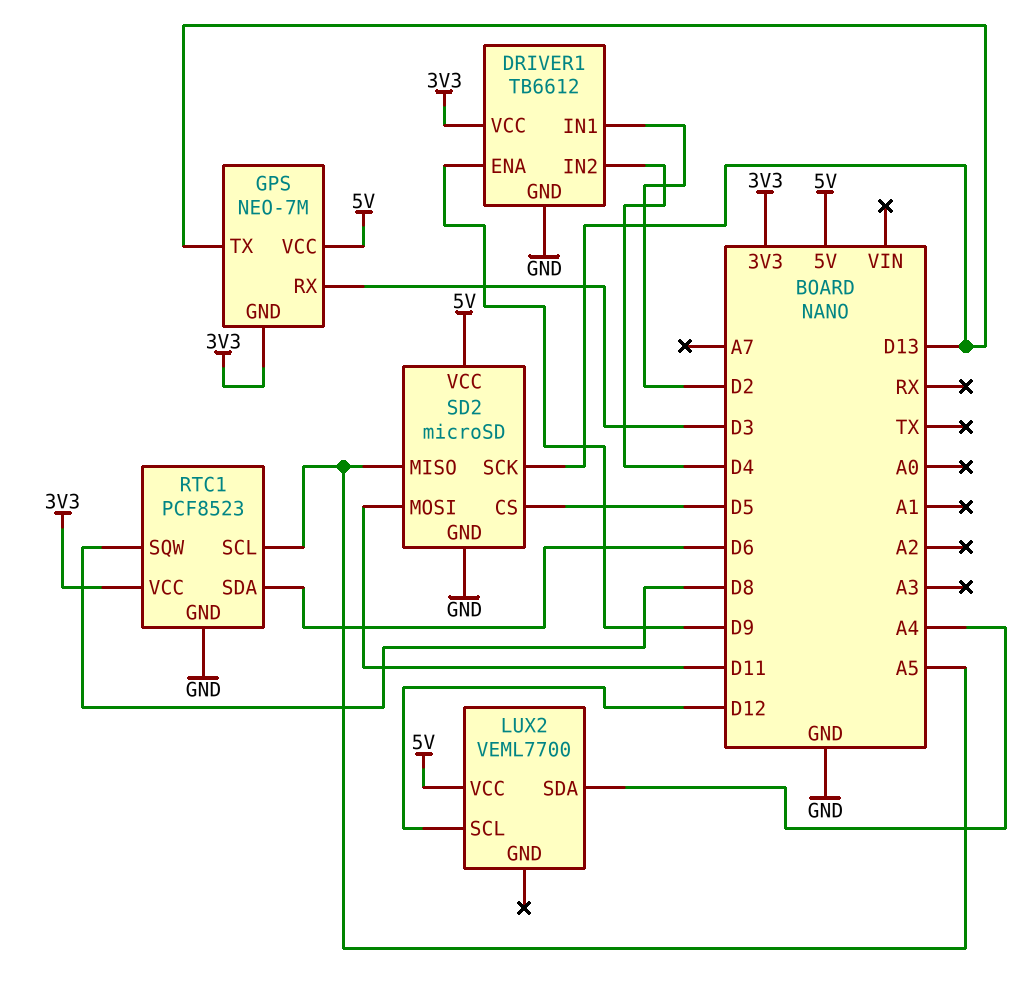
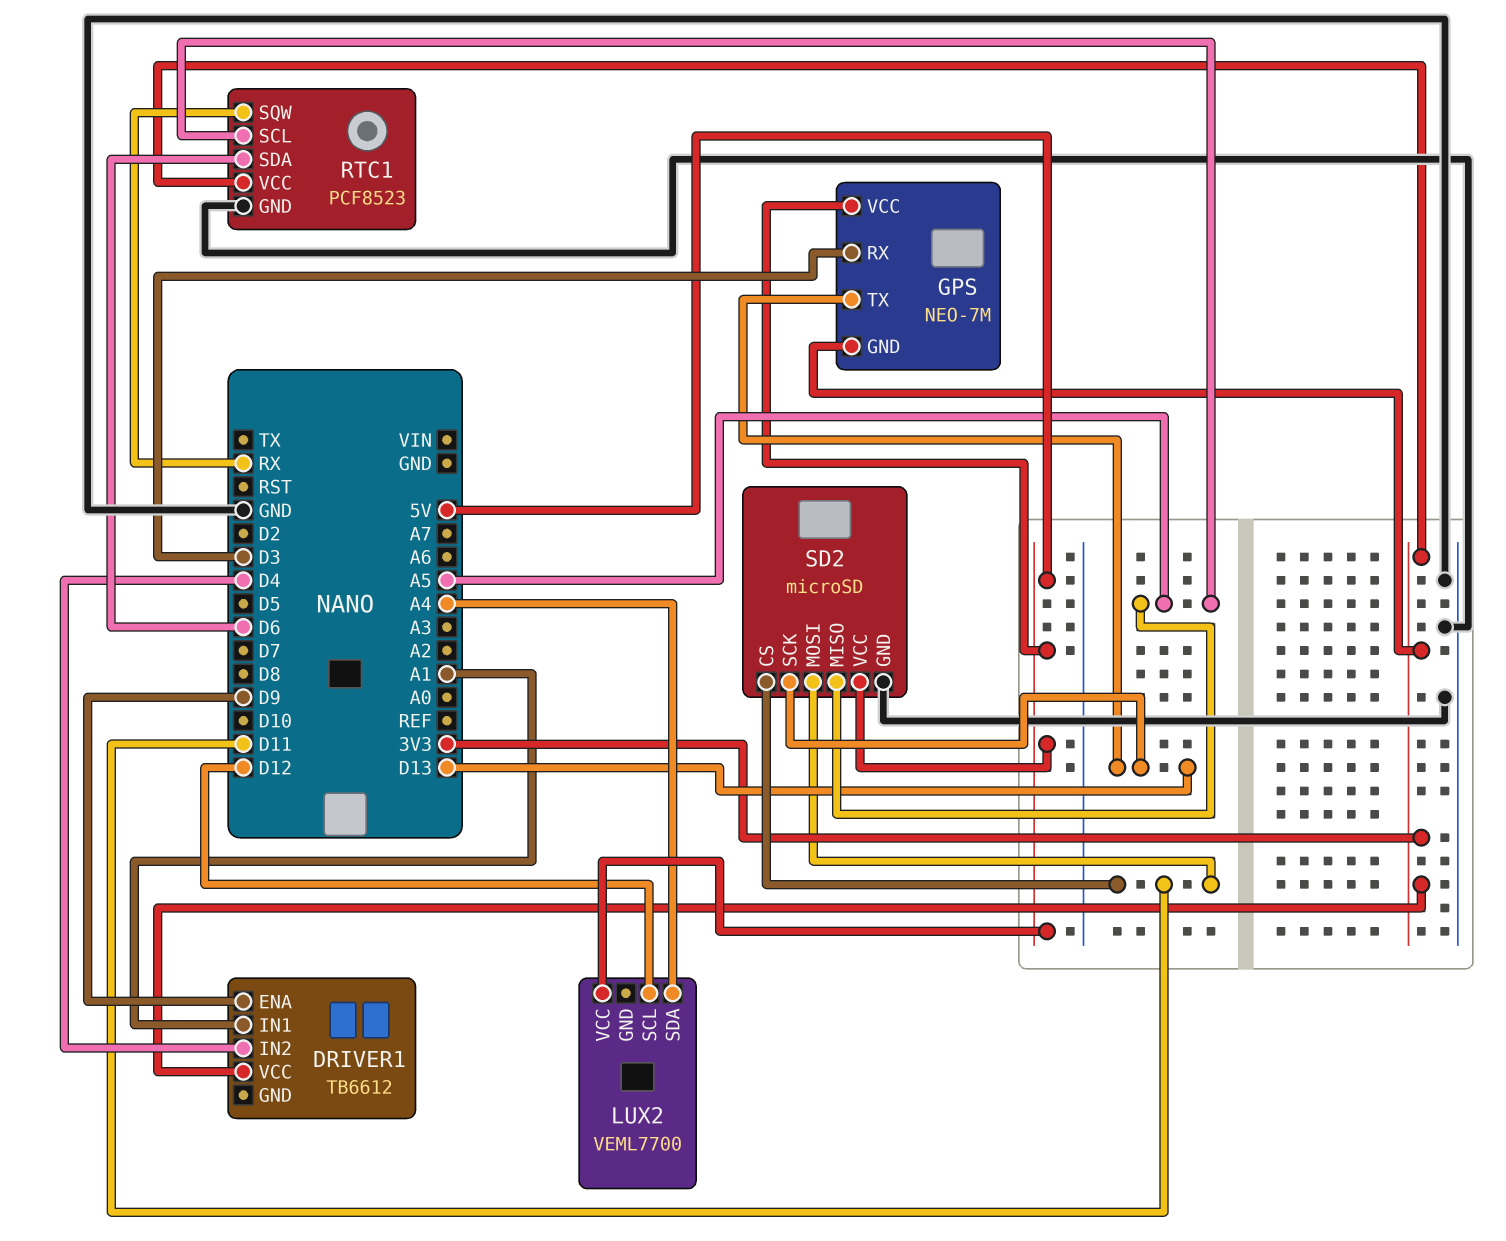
DRIVER1 pin GND: GND -> none
DRIVER1 pin IN1: D2 -> A1
RTC1 pin SQW: D8 -> RX
SD2 pin CS: D5 -> D11

